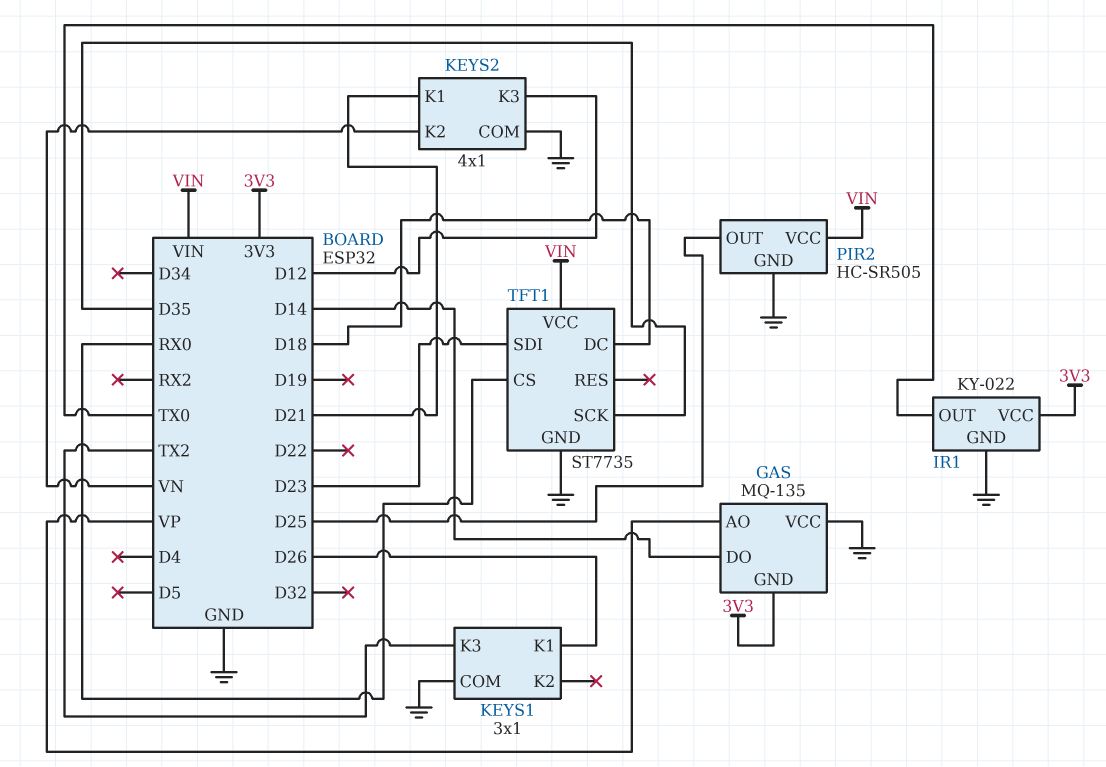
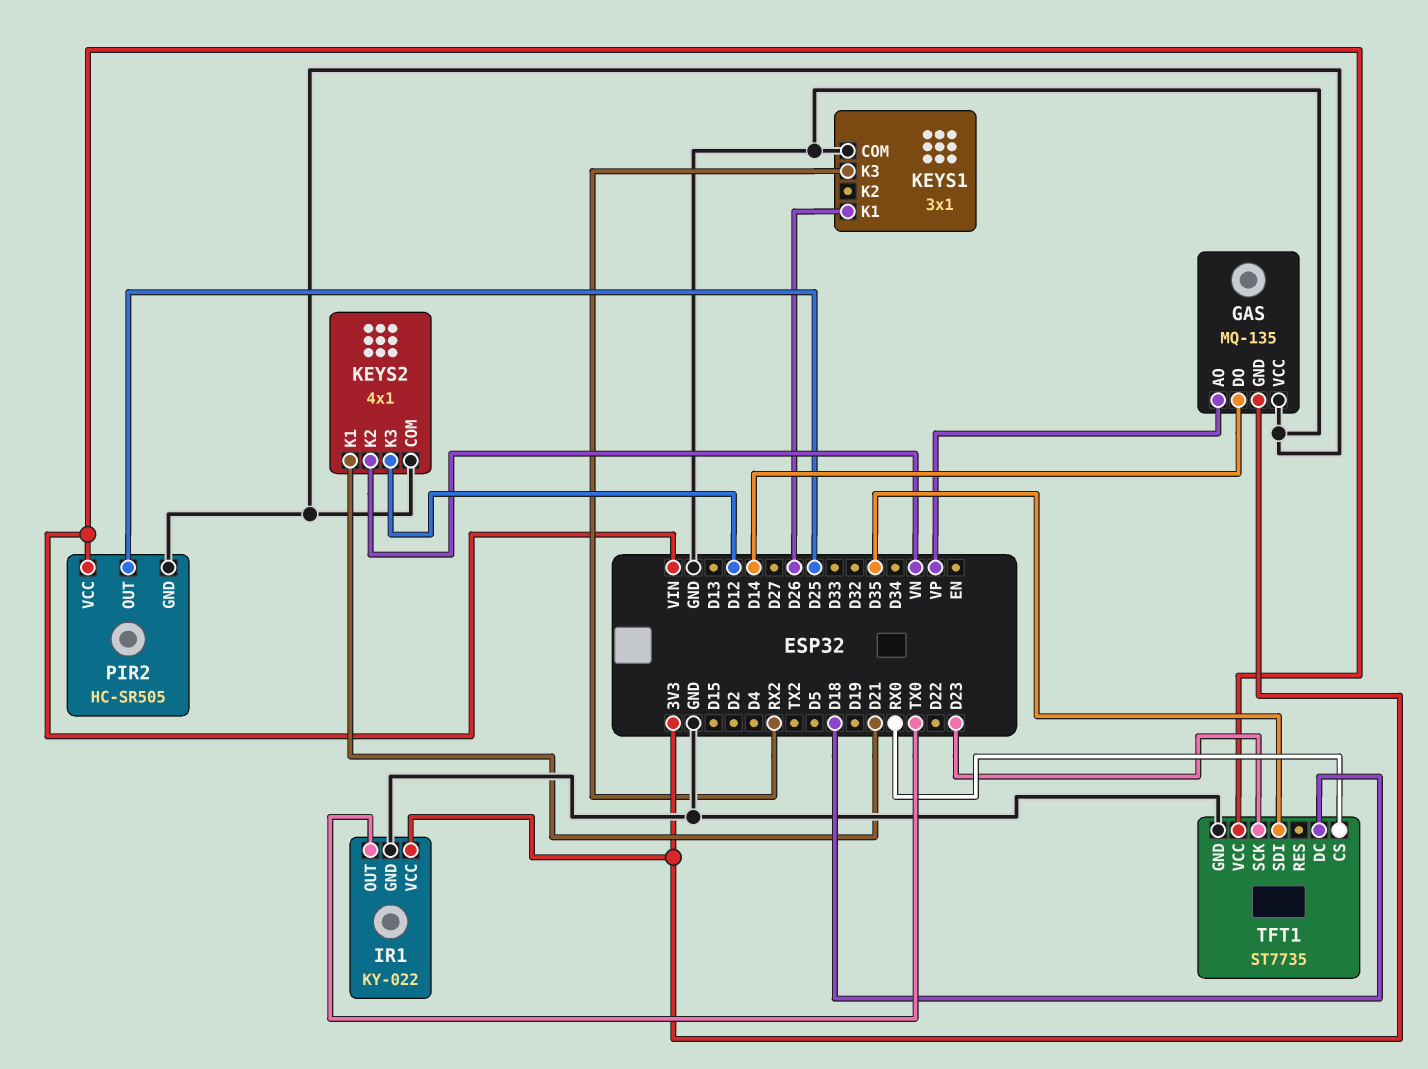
KEYS1 pin K3: TX2 -> RX2
TFT1 pin SCK: D35 -> D23
TFT1 pin SDI: D23 -> D35

